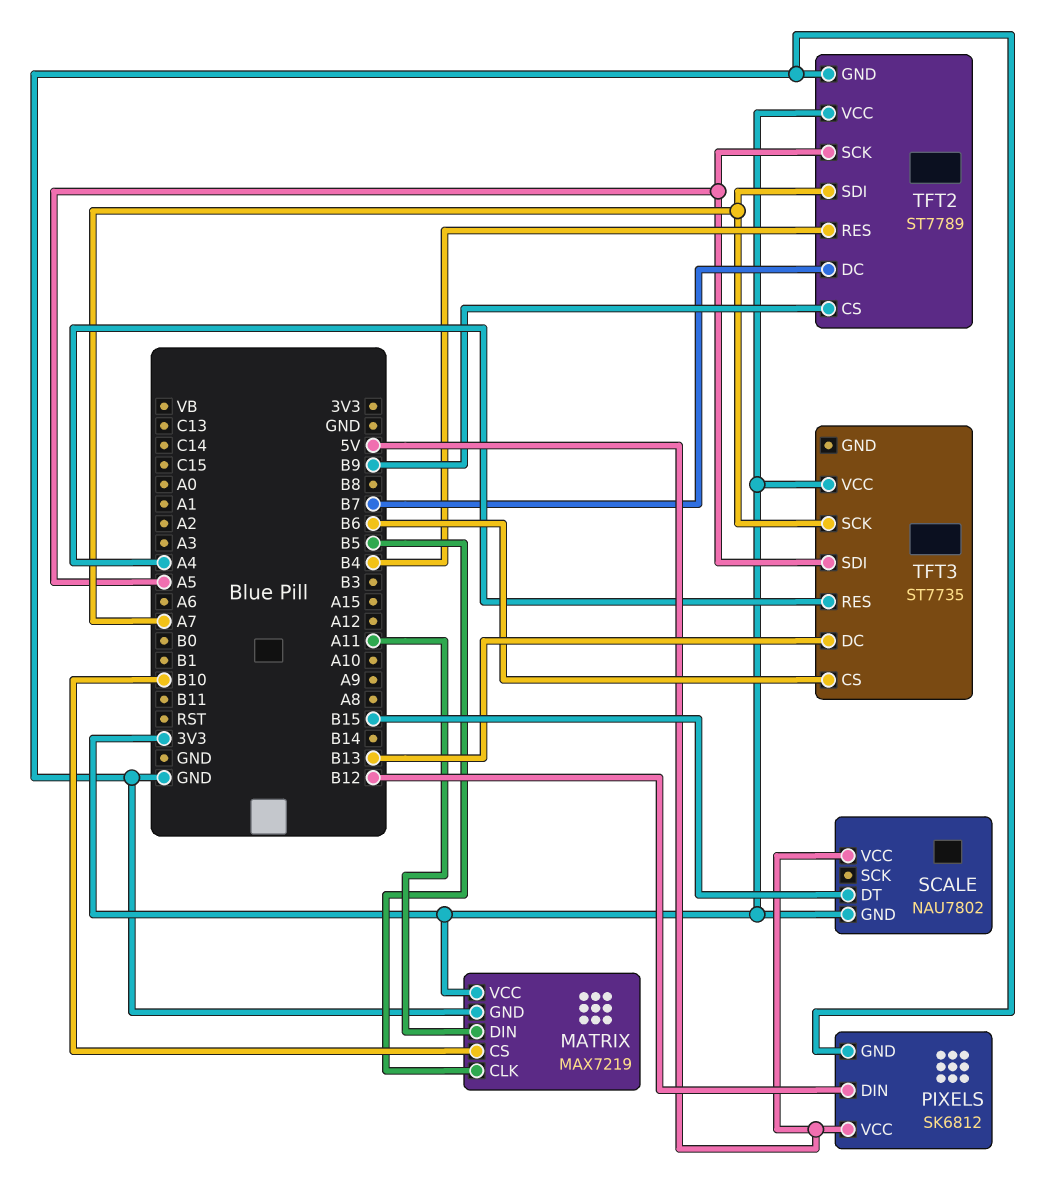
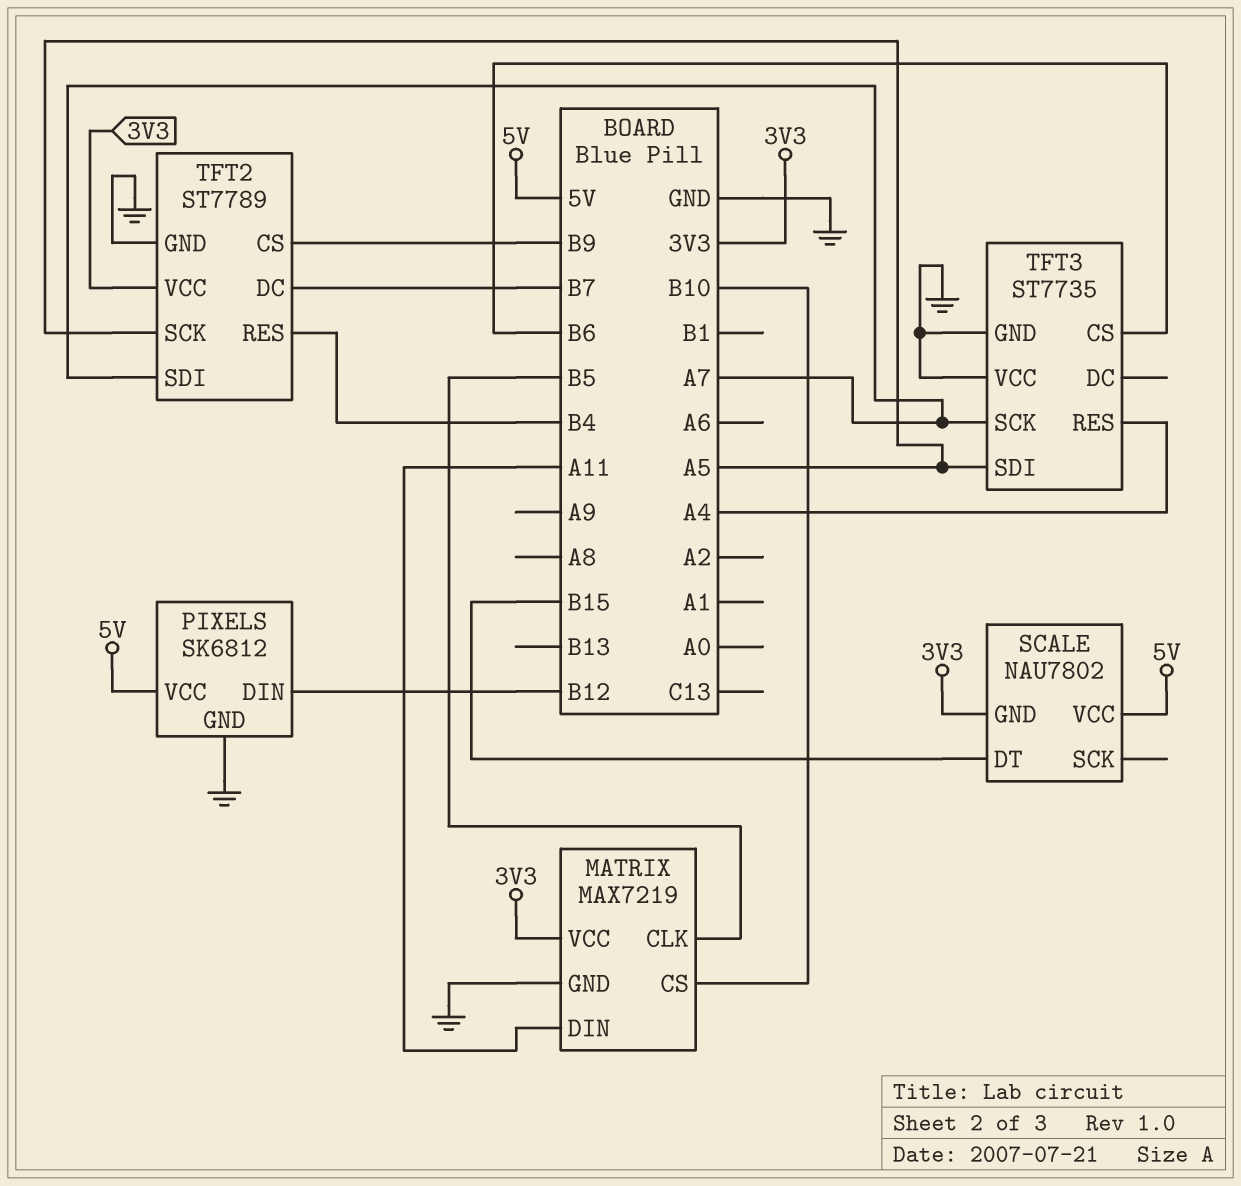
TFT3 pin DC: B13 -> none
TFT3 pin GND: none -> GND
TFT3 pin VCC: 3V3 -> GND

